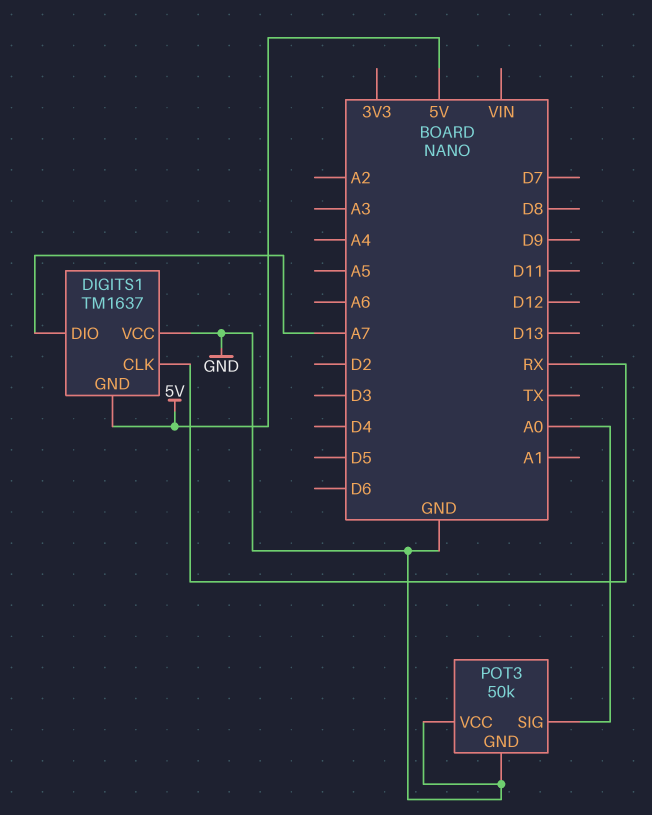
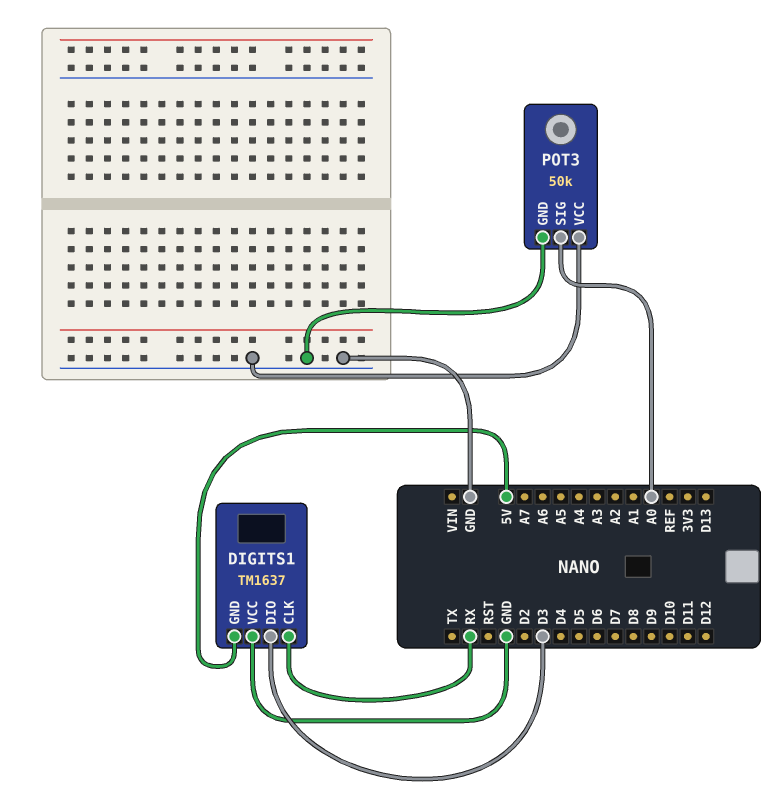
DIGITS1 pin DIO: A7 -> D3

